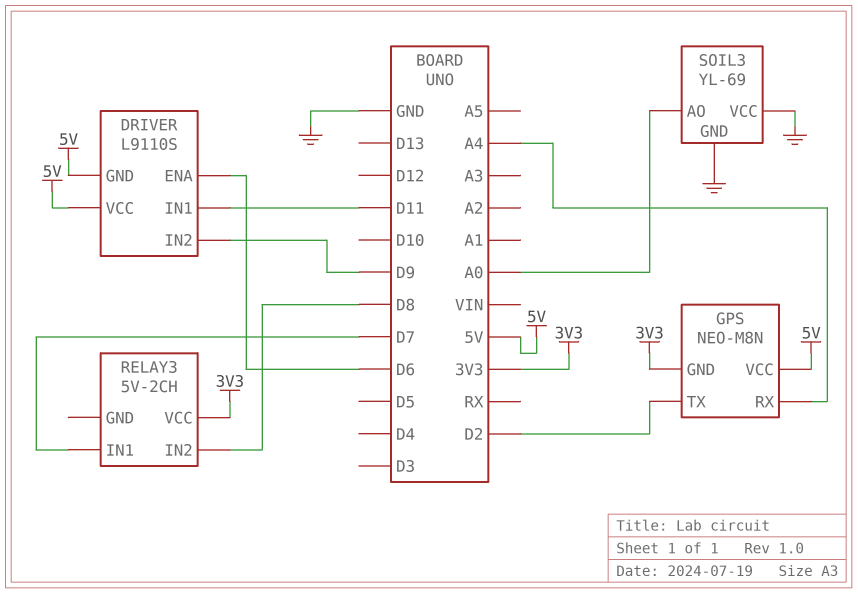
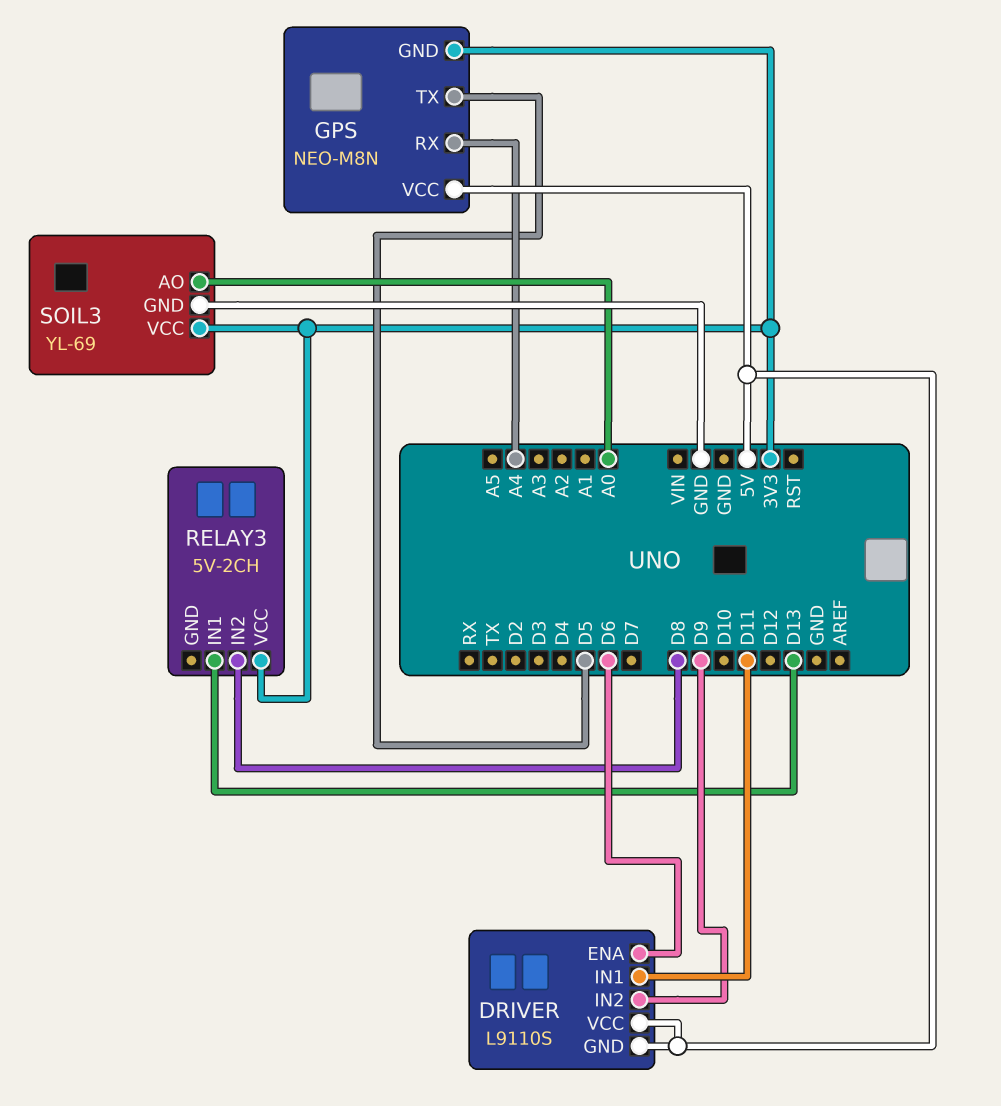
GPS pin TX: D2 -> D5
RELAY3 pin IN1: D7 -> D13
SOIL3 pin VCC: GND -> 3V3

